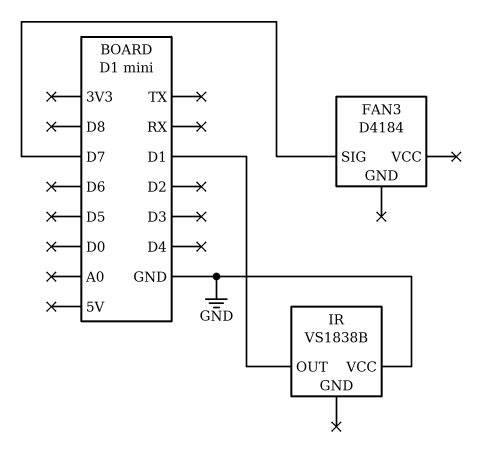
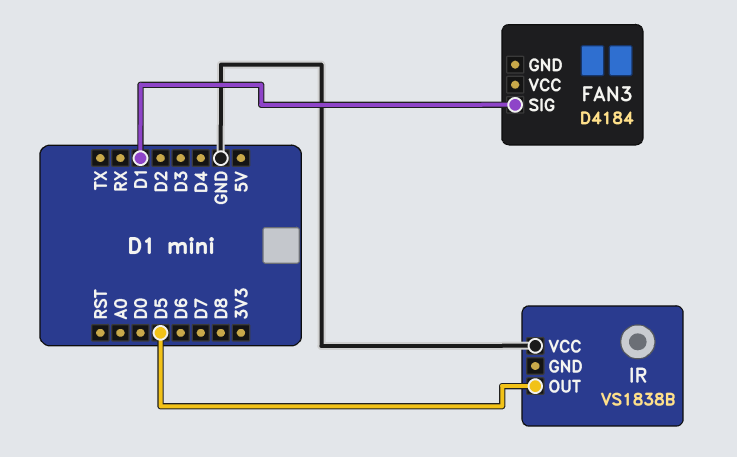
FAN3 pin SIG: D7 -> D1
IR pin OUT: D1 -> D5

